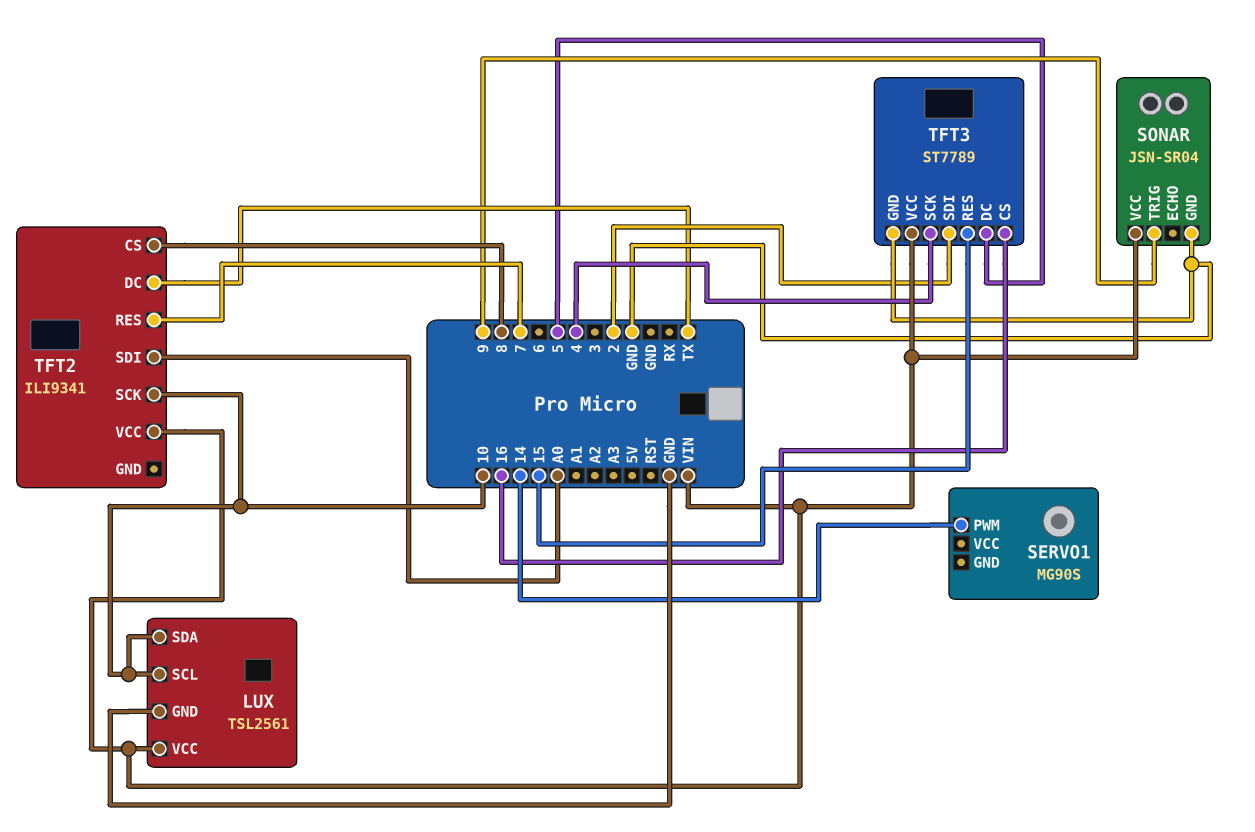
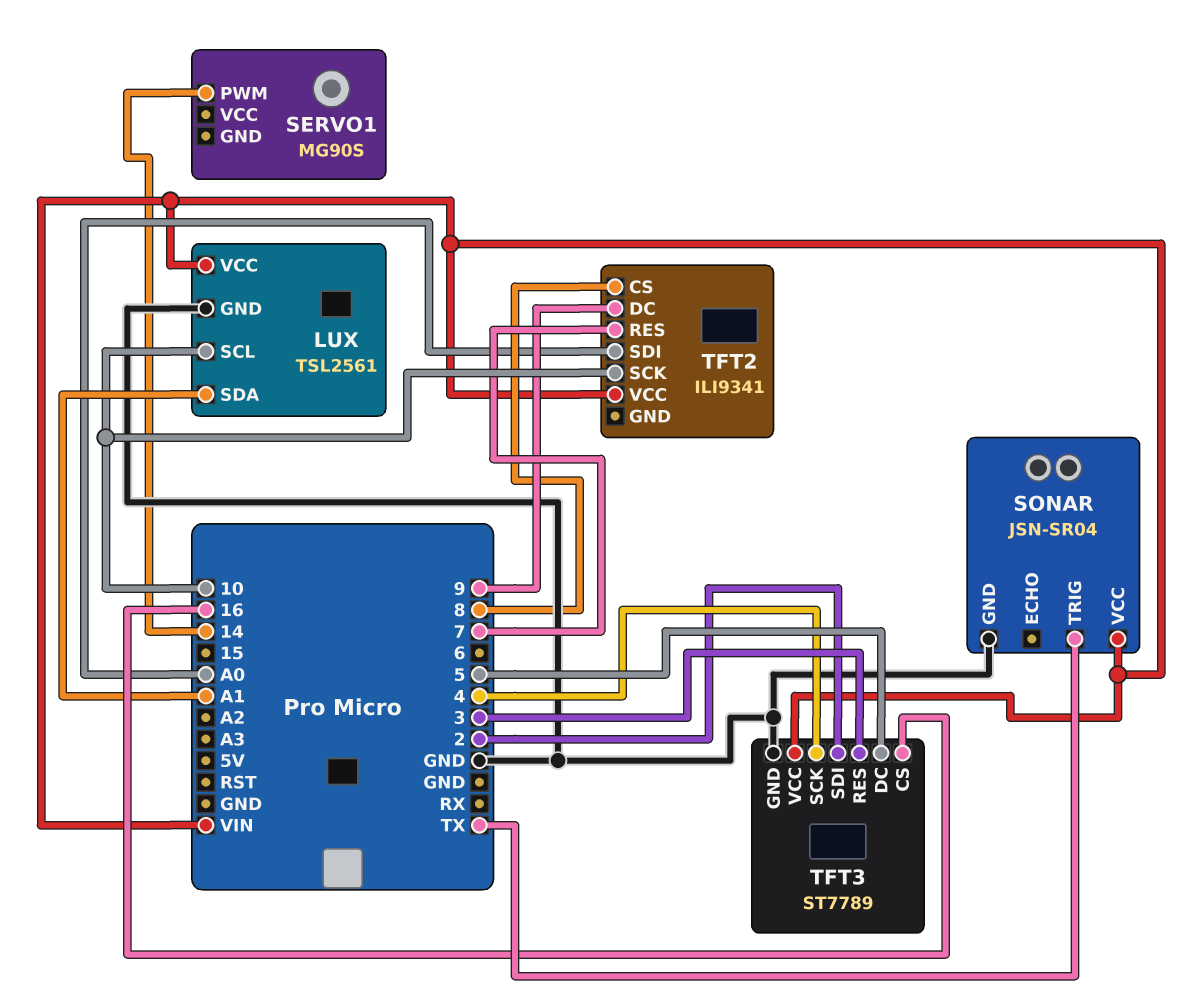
LUX pin SDA: 10 -> A1
SONAR pin TRIG: 9 -> TX
TFT2 pin DC: TX -> 9
TFT3 pin RES: 15 -> 3

